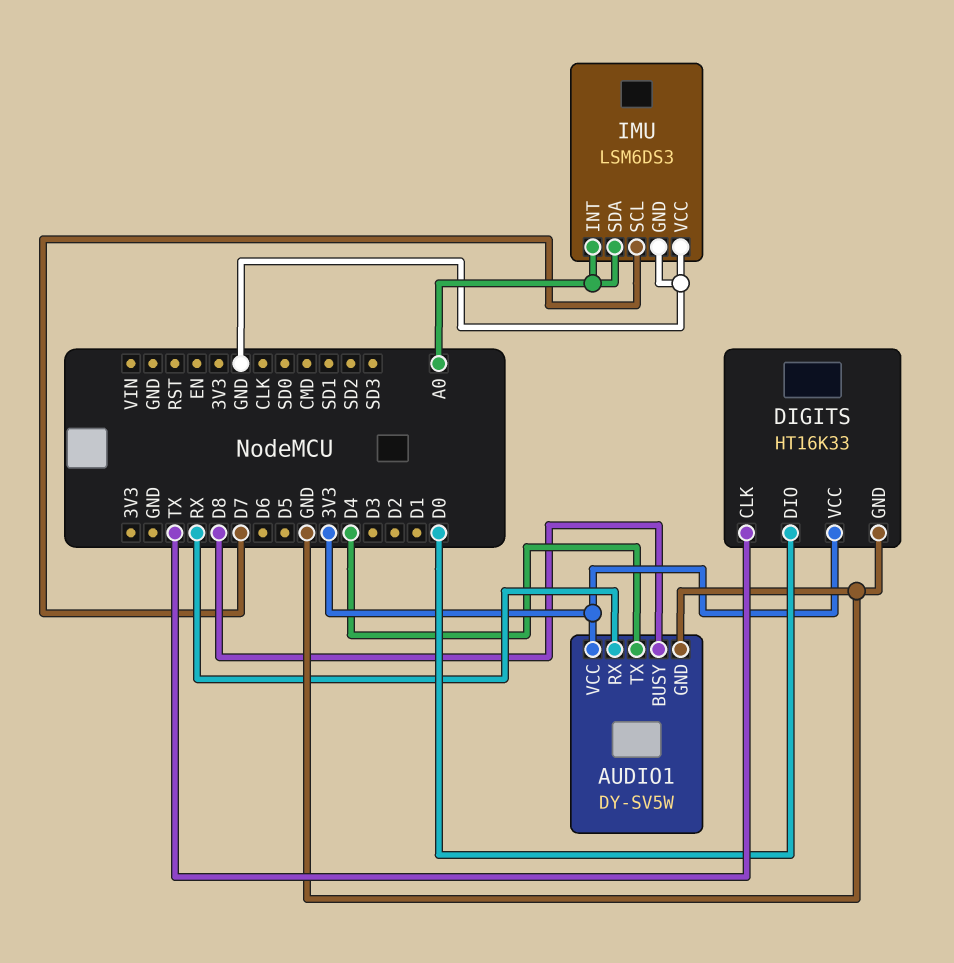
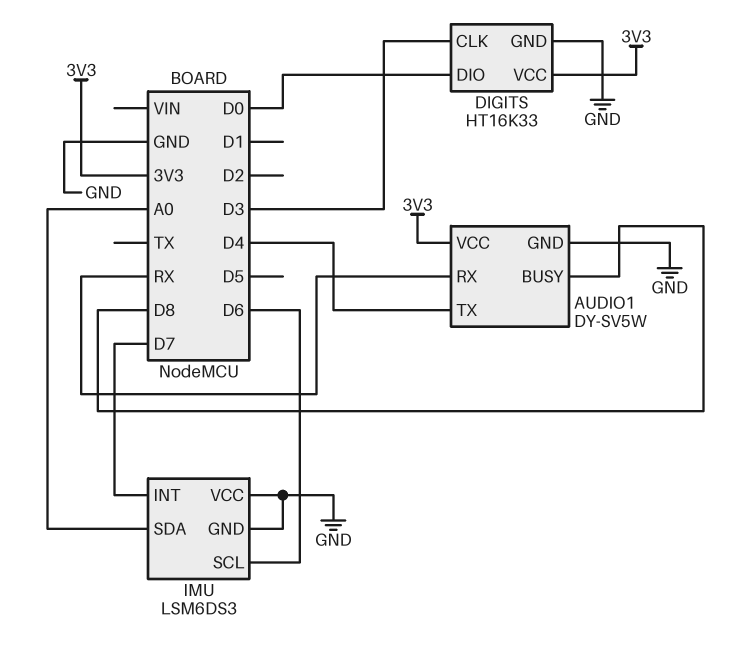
DIGITS pin CLK: TX -> D3
IMU pin INT: A0 -> D7
IMU pin SCL: D7 -> D6

